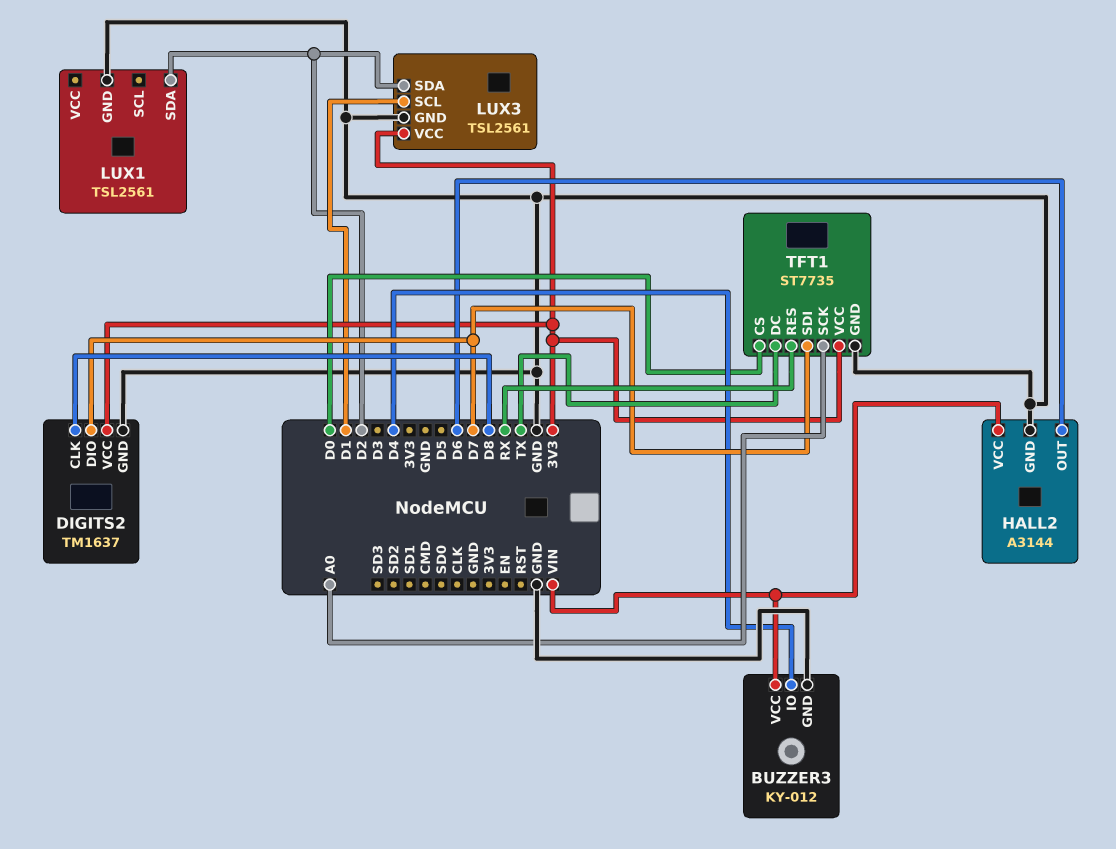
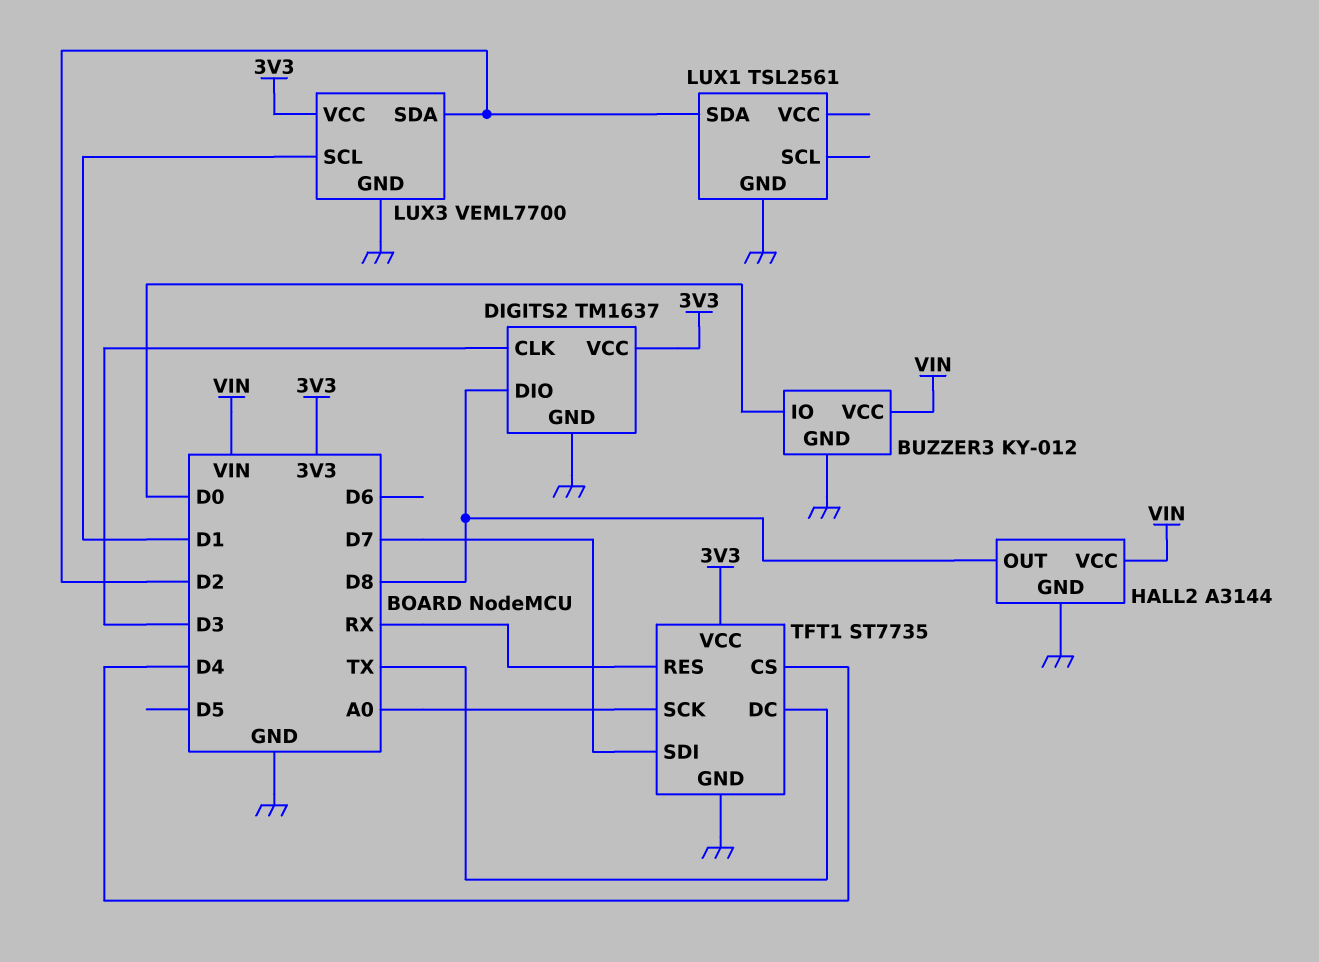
BUZZER3 pin IO: D4 -> D0
DIGITS2 pin CLK: D8 -> D3
DIGITS2 pin DIO: D7 -> D8
HALL2 pin OUT: D6 -> D8
LUX3: TSL2561 -> VEML7700
TFT1 pin CS: D0 -> D4

